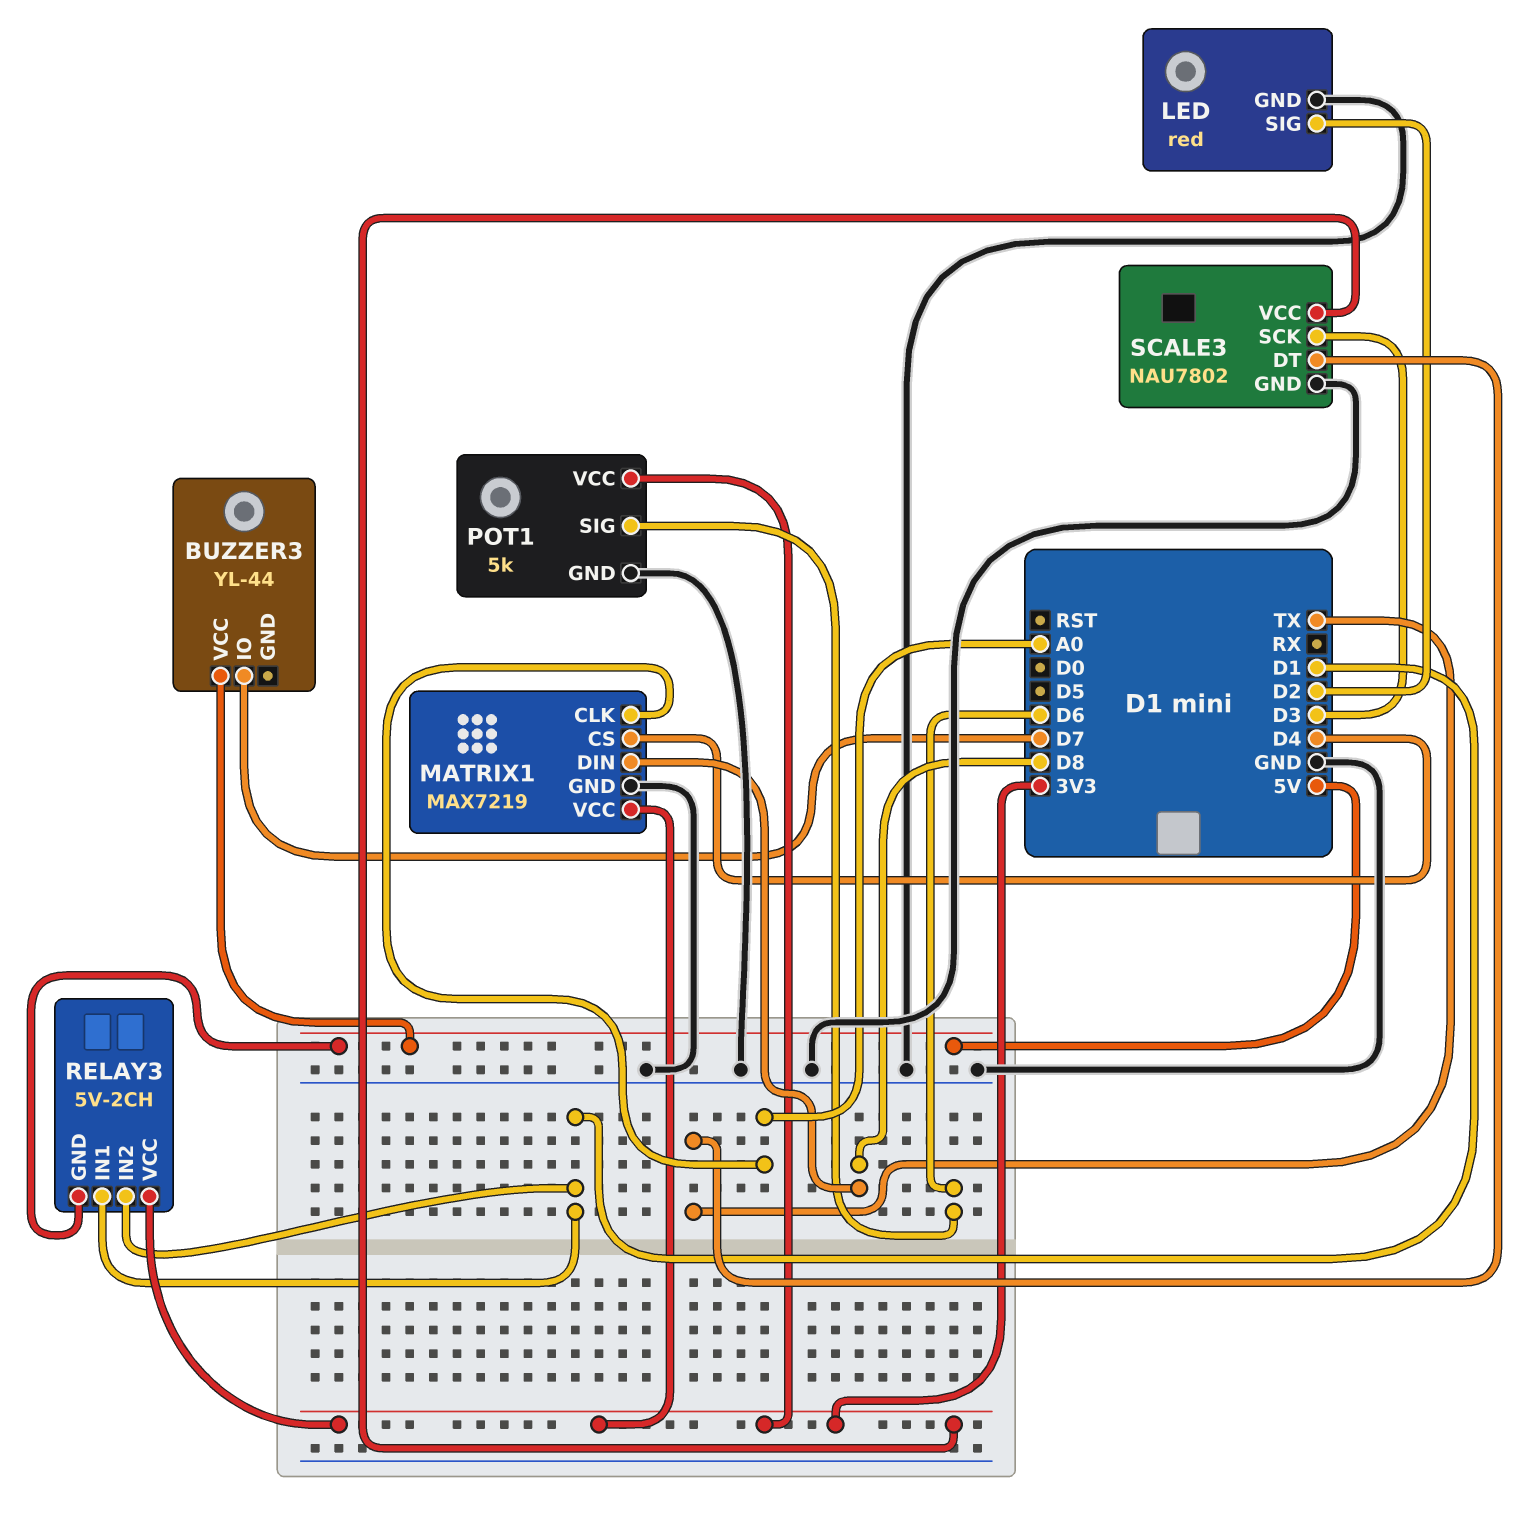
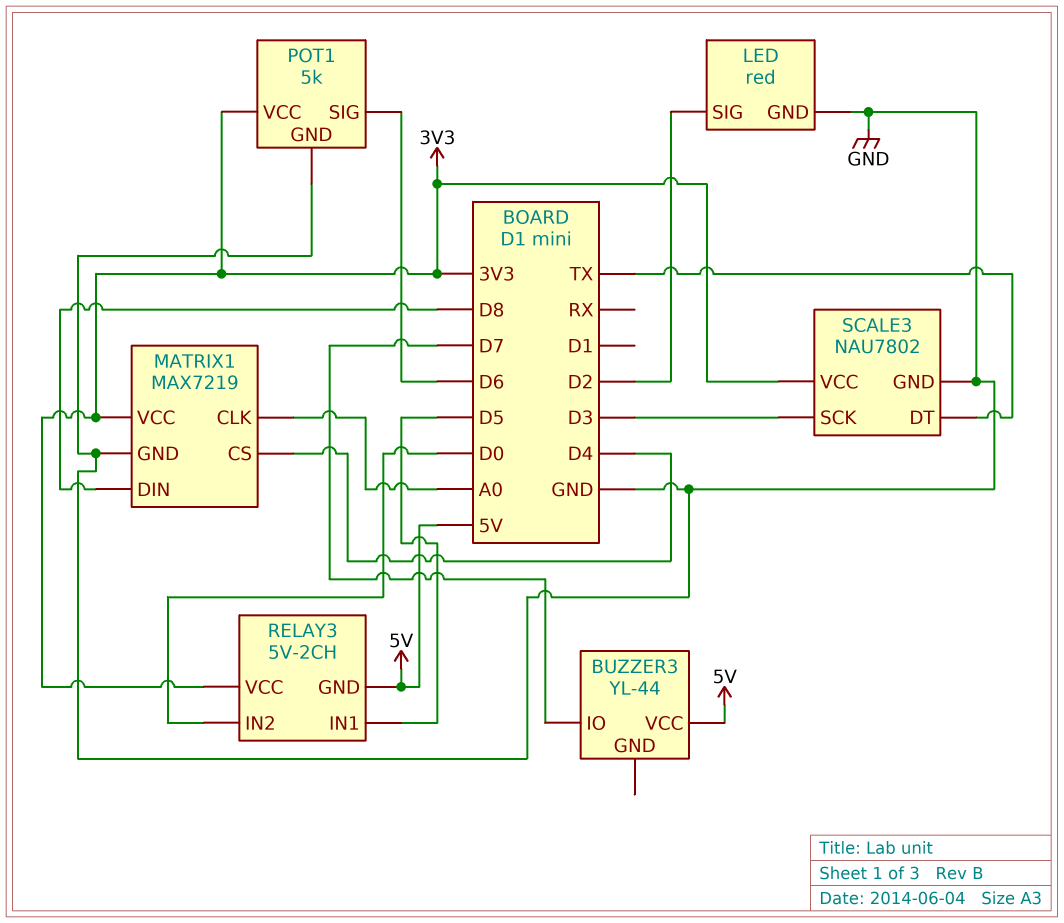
RELAY3 pin IN1: D1 -> D5
RELAY3 pin IN2: D1 -> D0

